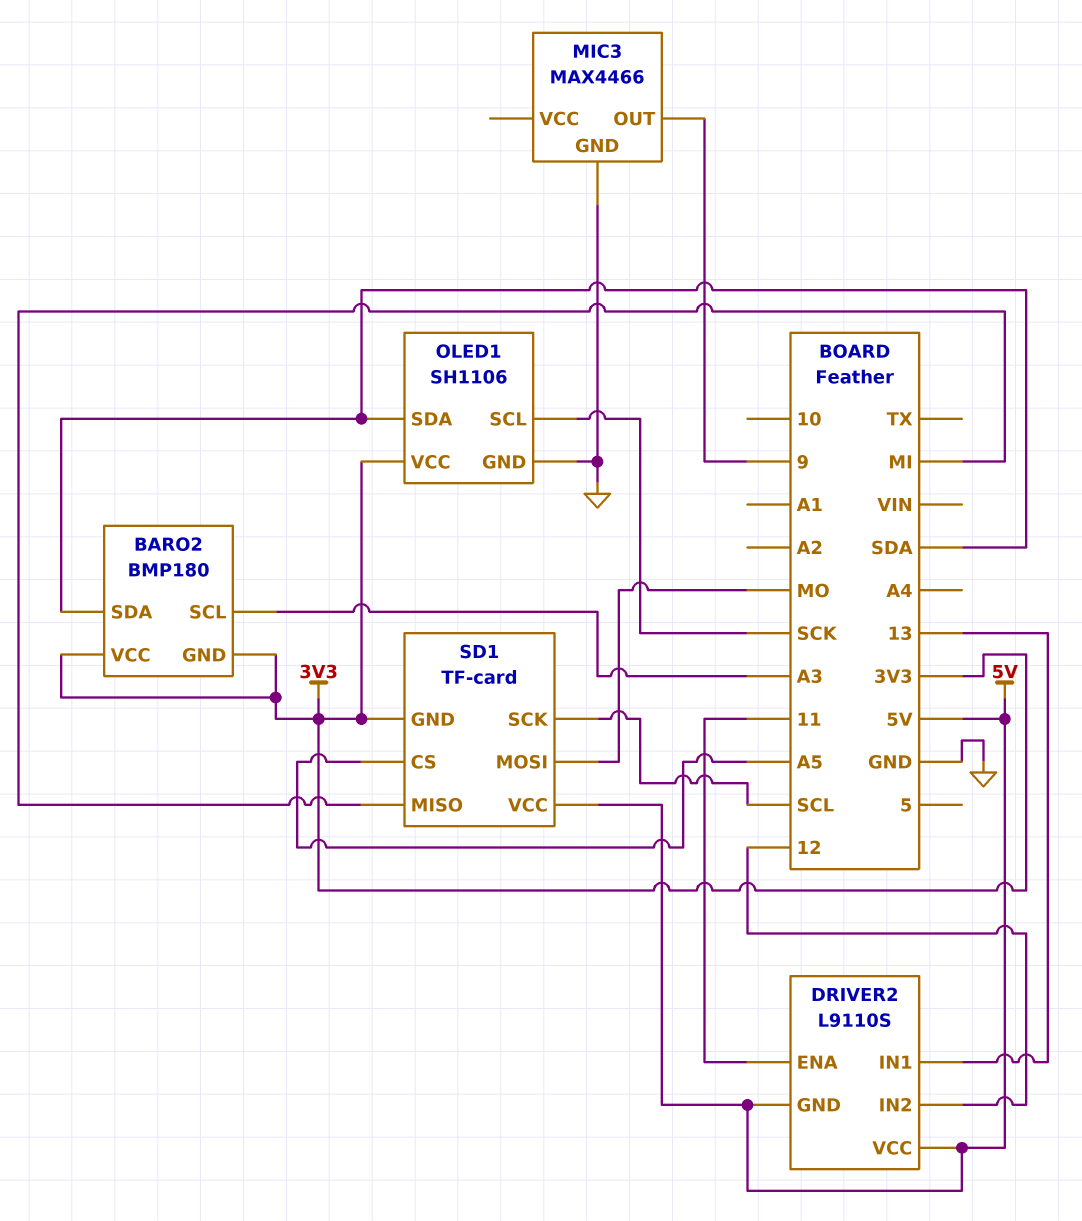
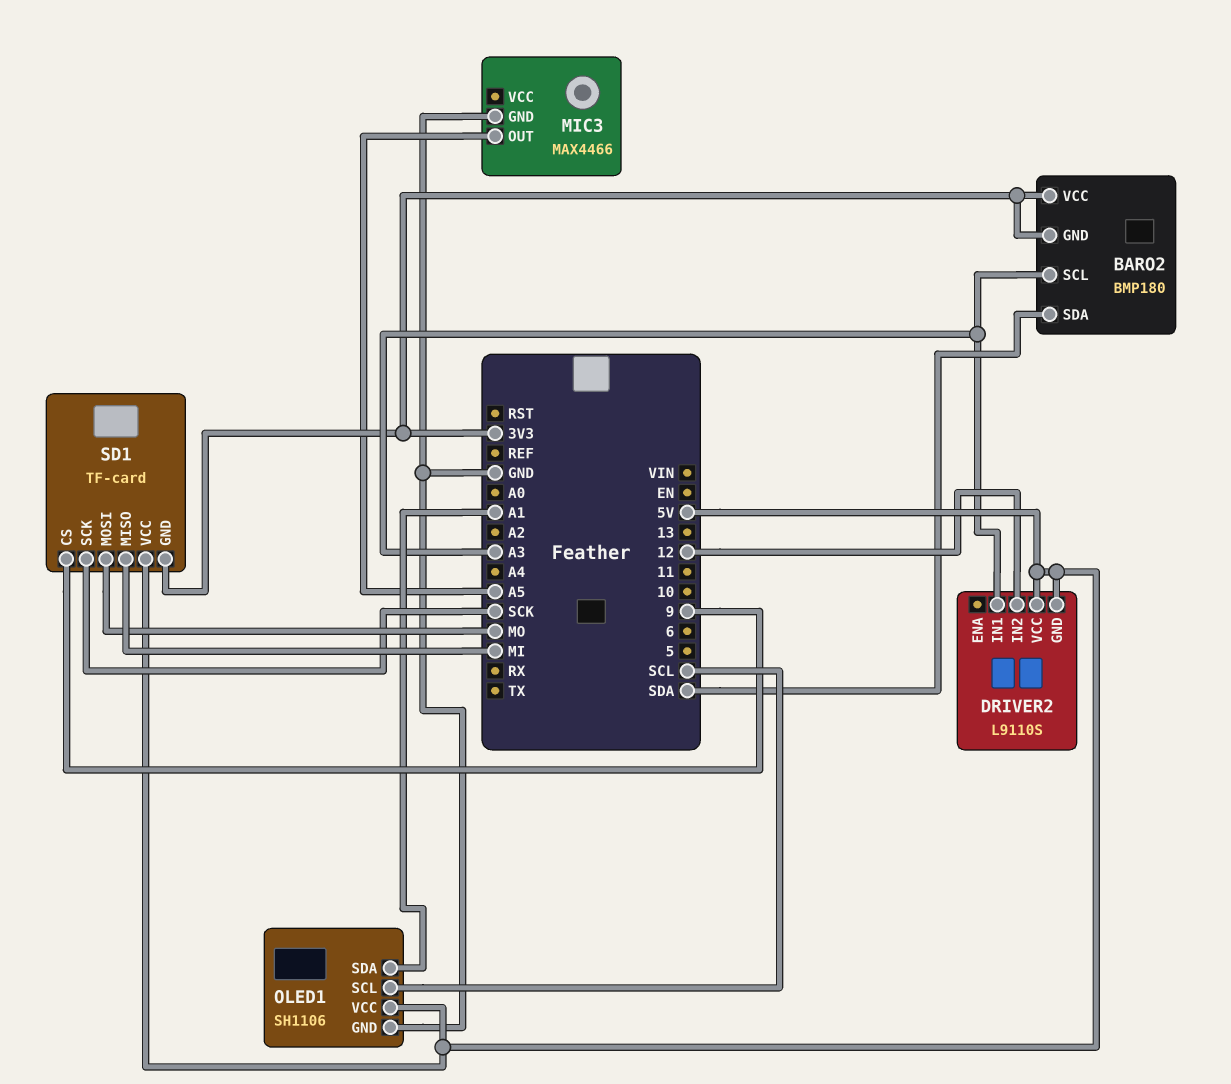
DRIVER2 pin ENA: 11 -> none
DRIVER2 pin IN1: 13 -> A3
MIC3 pin OUT: 9 -> A5
OLED1 pin SCL: SCK -> SCL
OLED1 pin SDA: SDA -> A1
OLED1 pin VCC: 3V3 -> 5V
SD1 pin CS: A5 -> 9
SD1 pin SCK: SCL -> SCK

